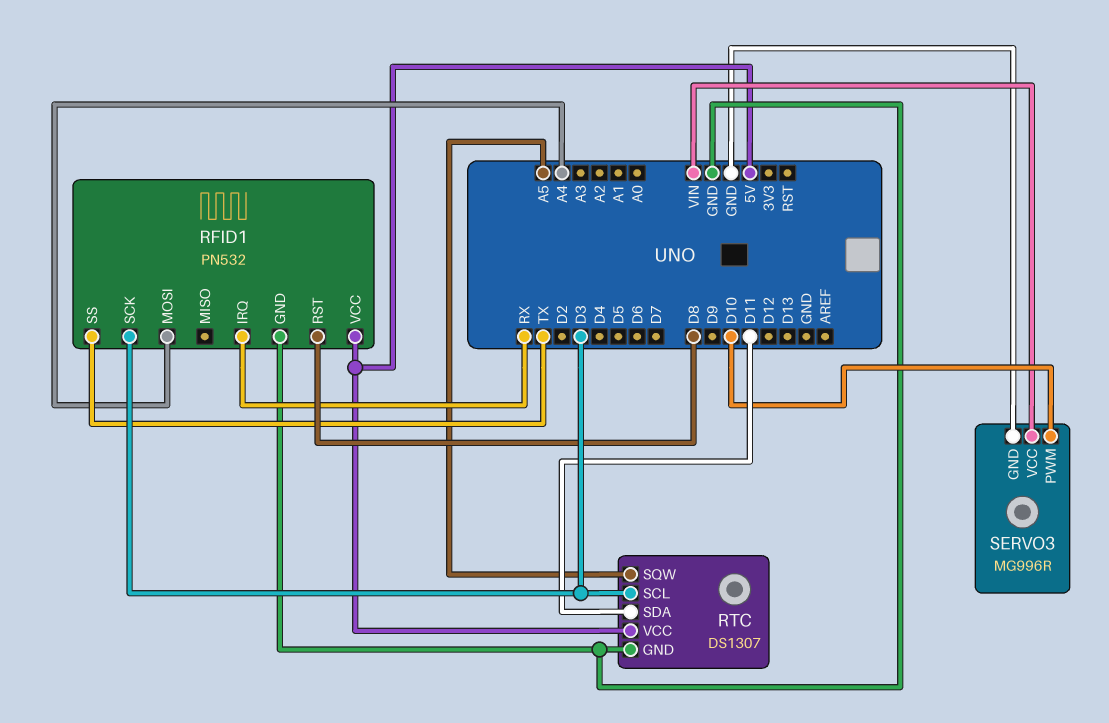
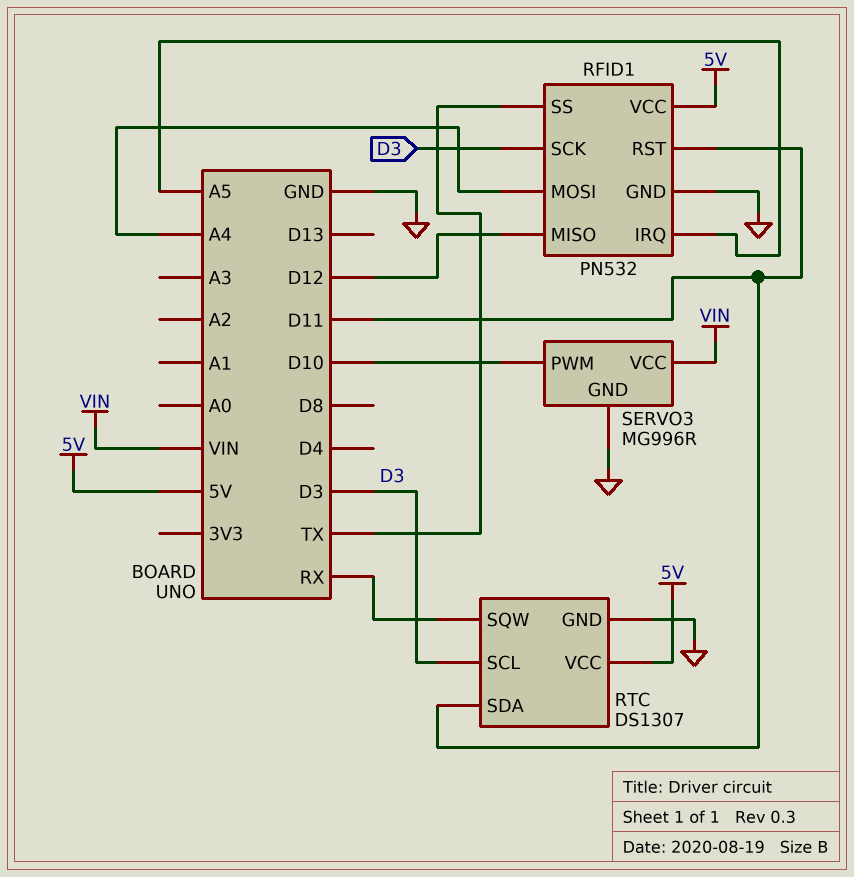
RFID1 pin IRQ: RX -> A5
RFID1 pin MISO: none -> D12
RFID1 pin RST: D8 -> D11
RTC pin SQW: A5 -> RX

